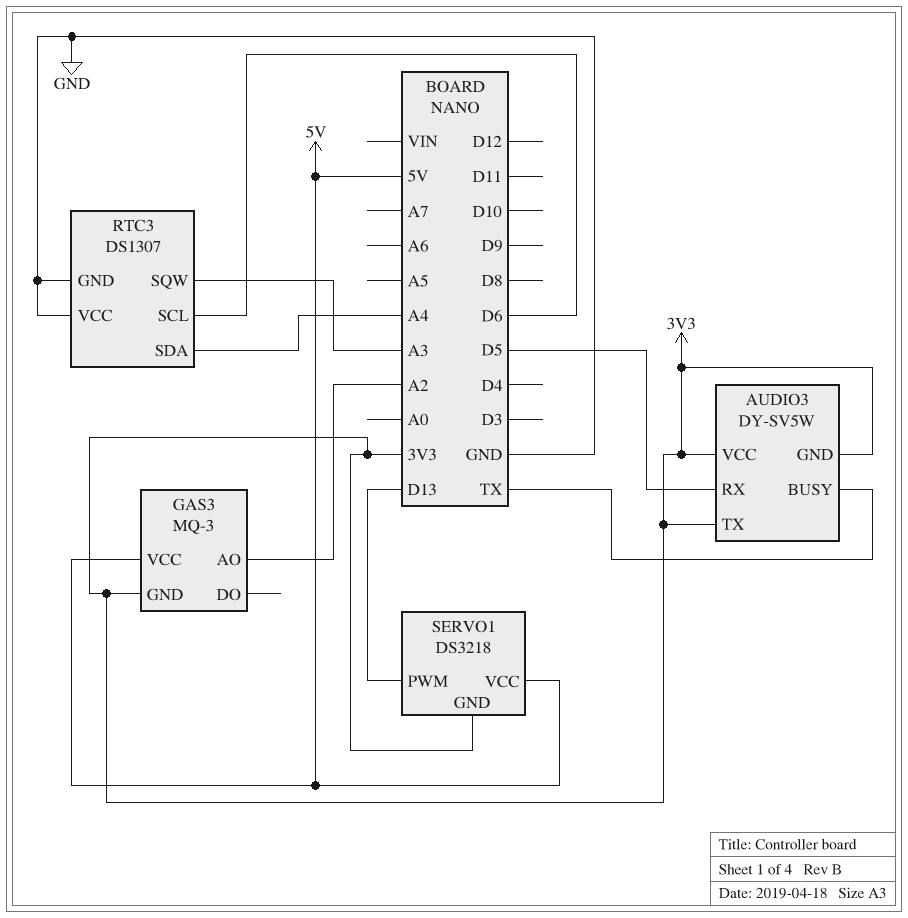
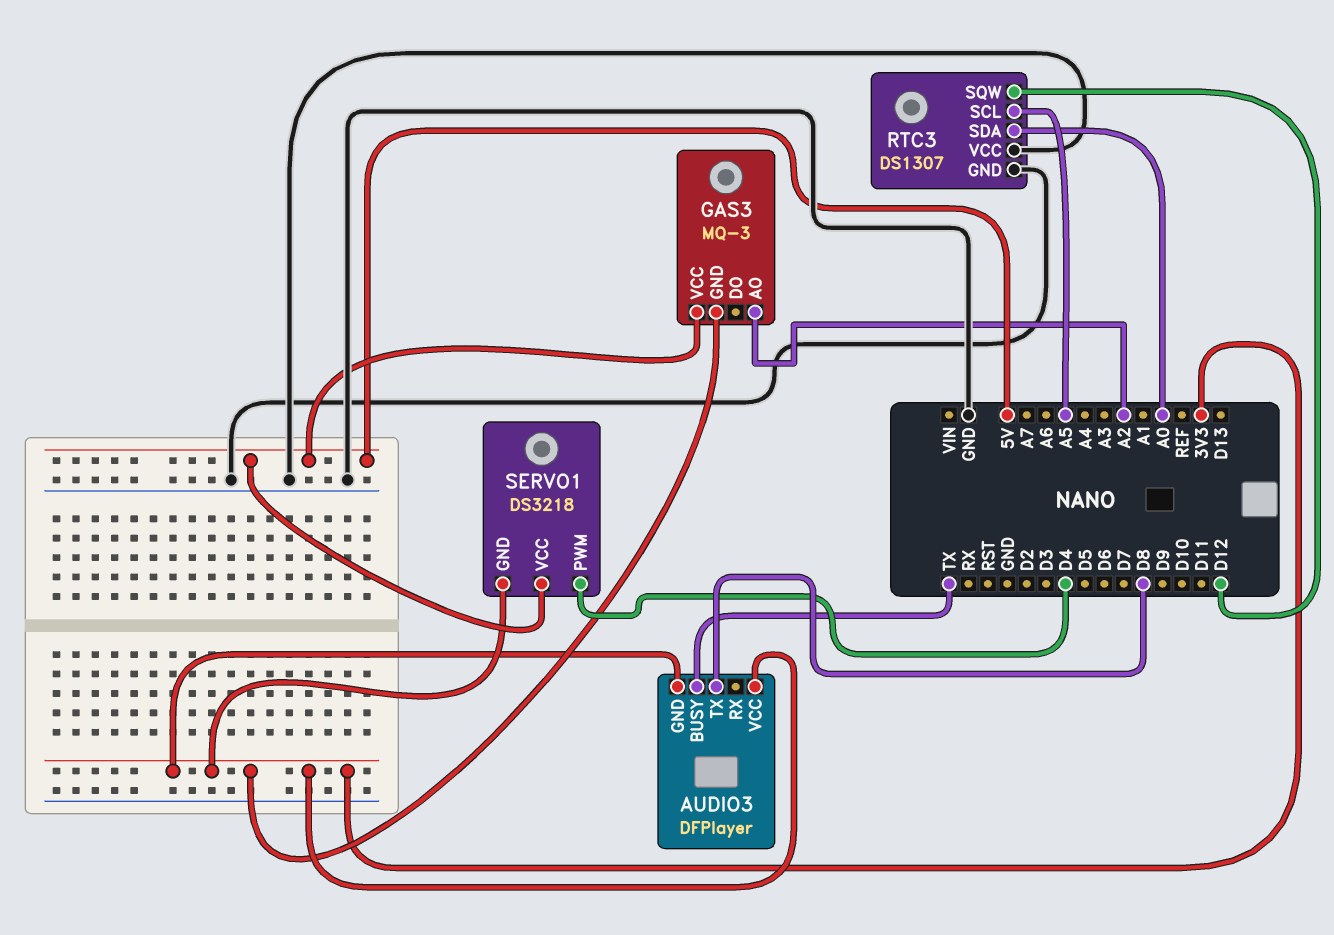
AUDIO3: DY-SV5W -> DFPlayer
AUDIO3 pin RX: D5 -> none
AUDIO3 pin TX: 3V3 -> D8
RTC3 pin SCL: D6 -> A5
RTC3 pin SDA: A4 -> A0
RTC3 pin SQW: A3 -> D12
SERVO1 pin PWM: D13 -> D4

